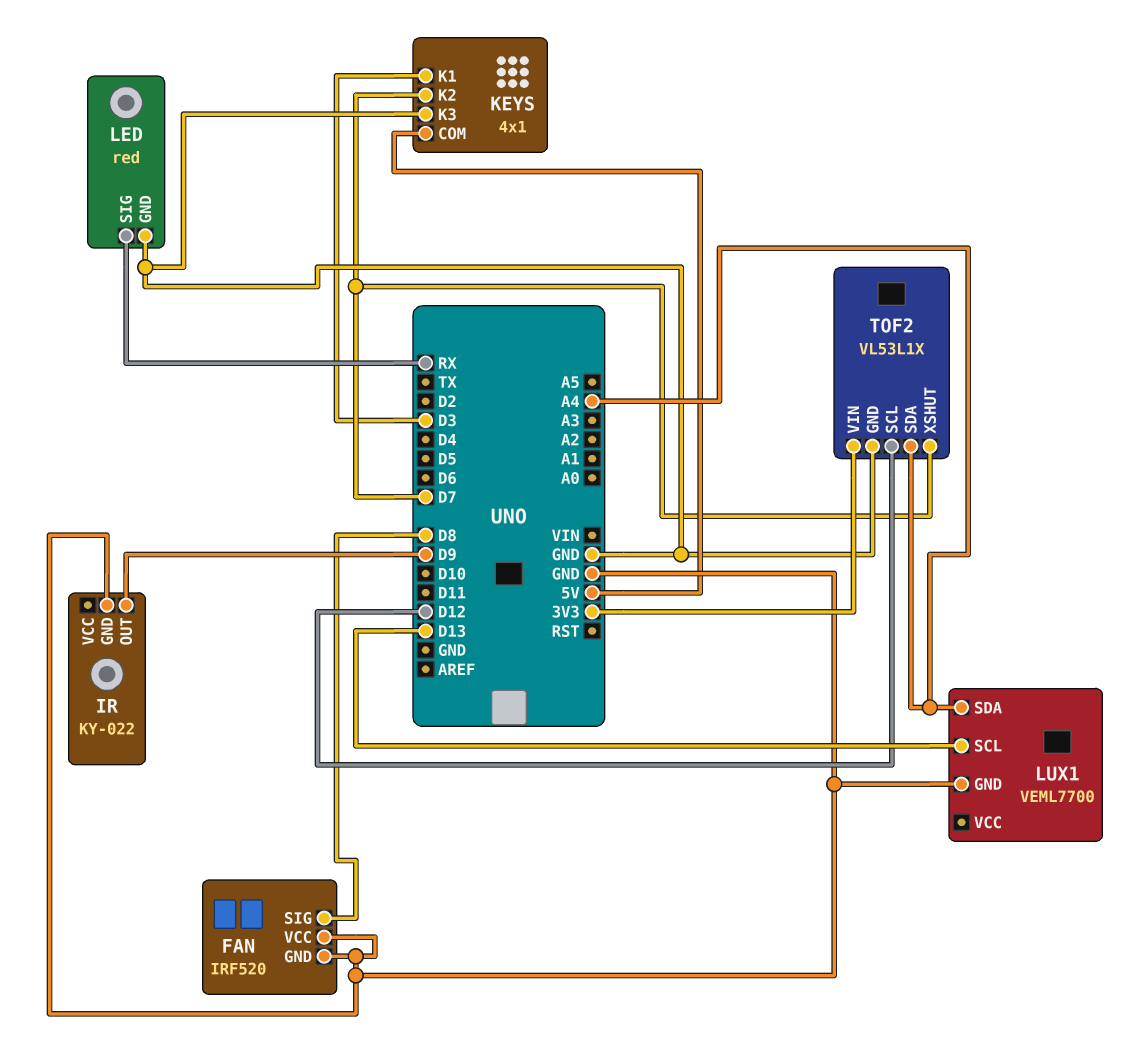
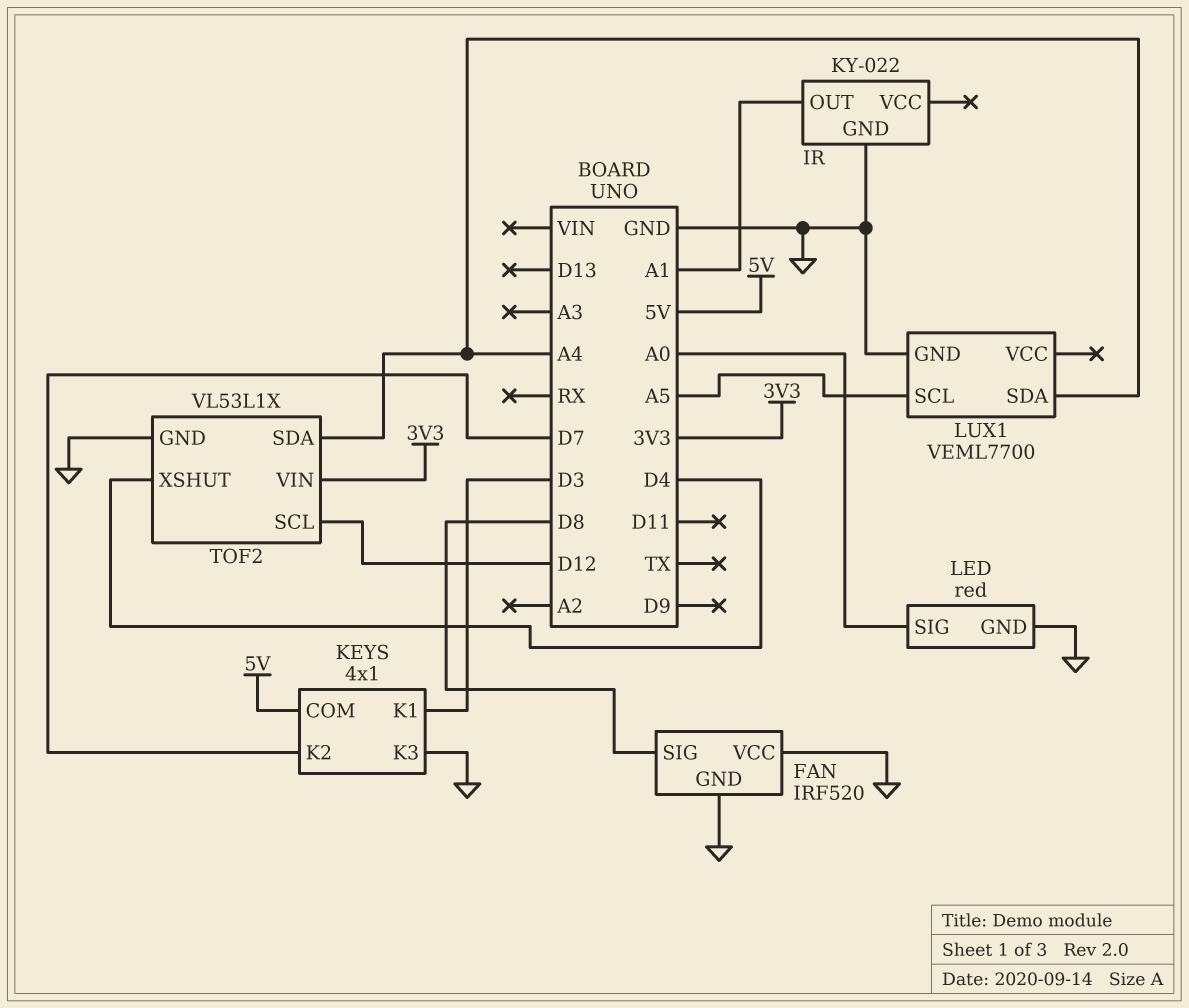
IR pin OUT: D9 -> A1
LED pin SIG: RX -> A0
LUX1 pin SCL: D13 -> A5
TOF2 pin XSHUT: D7 -> D4

